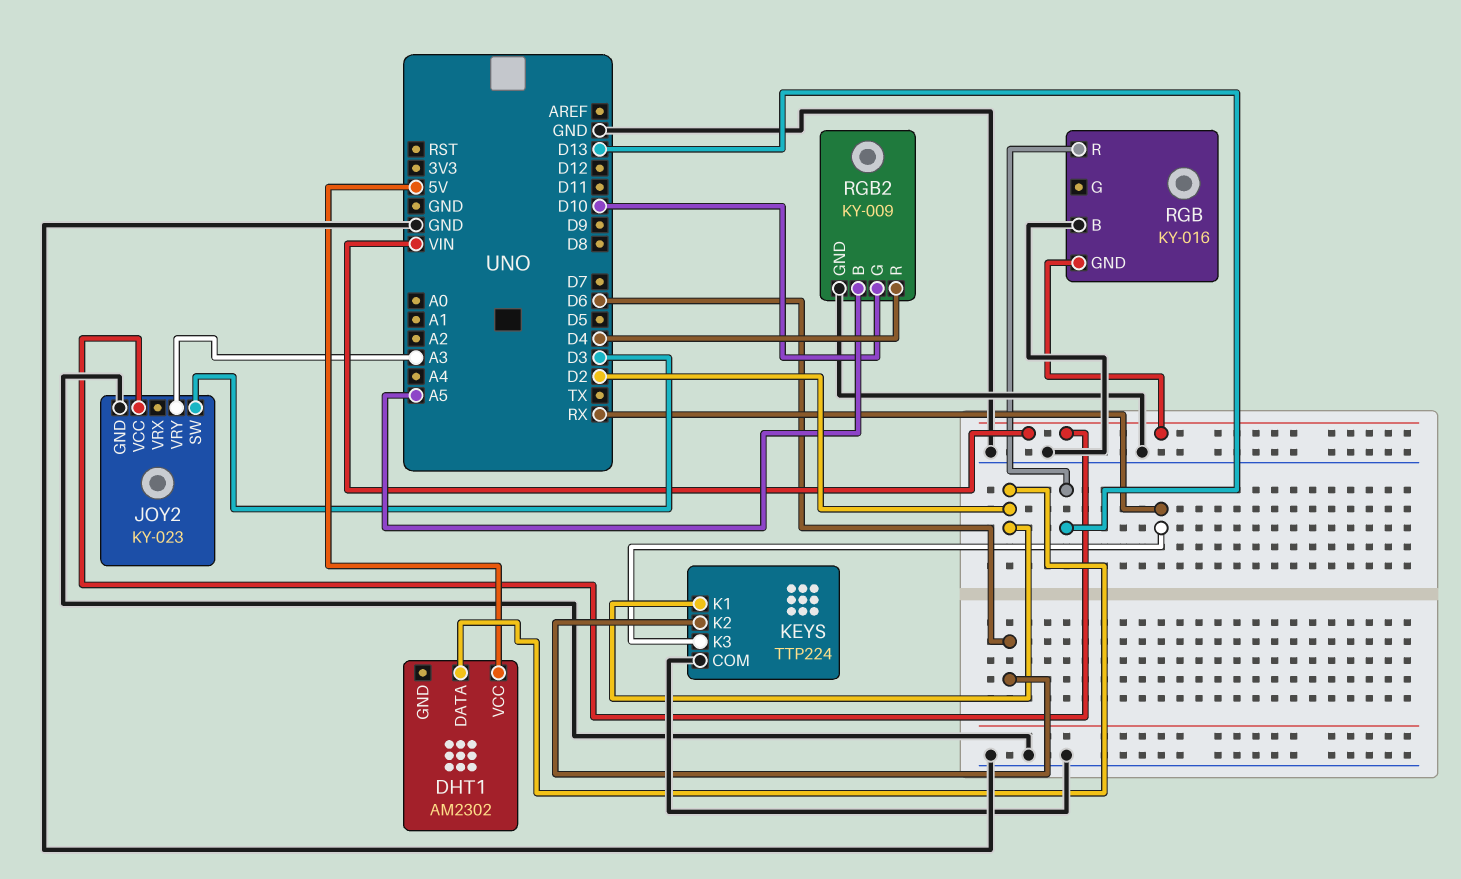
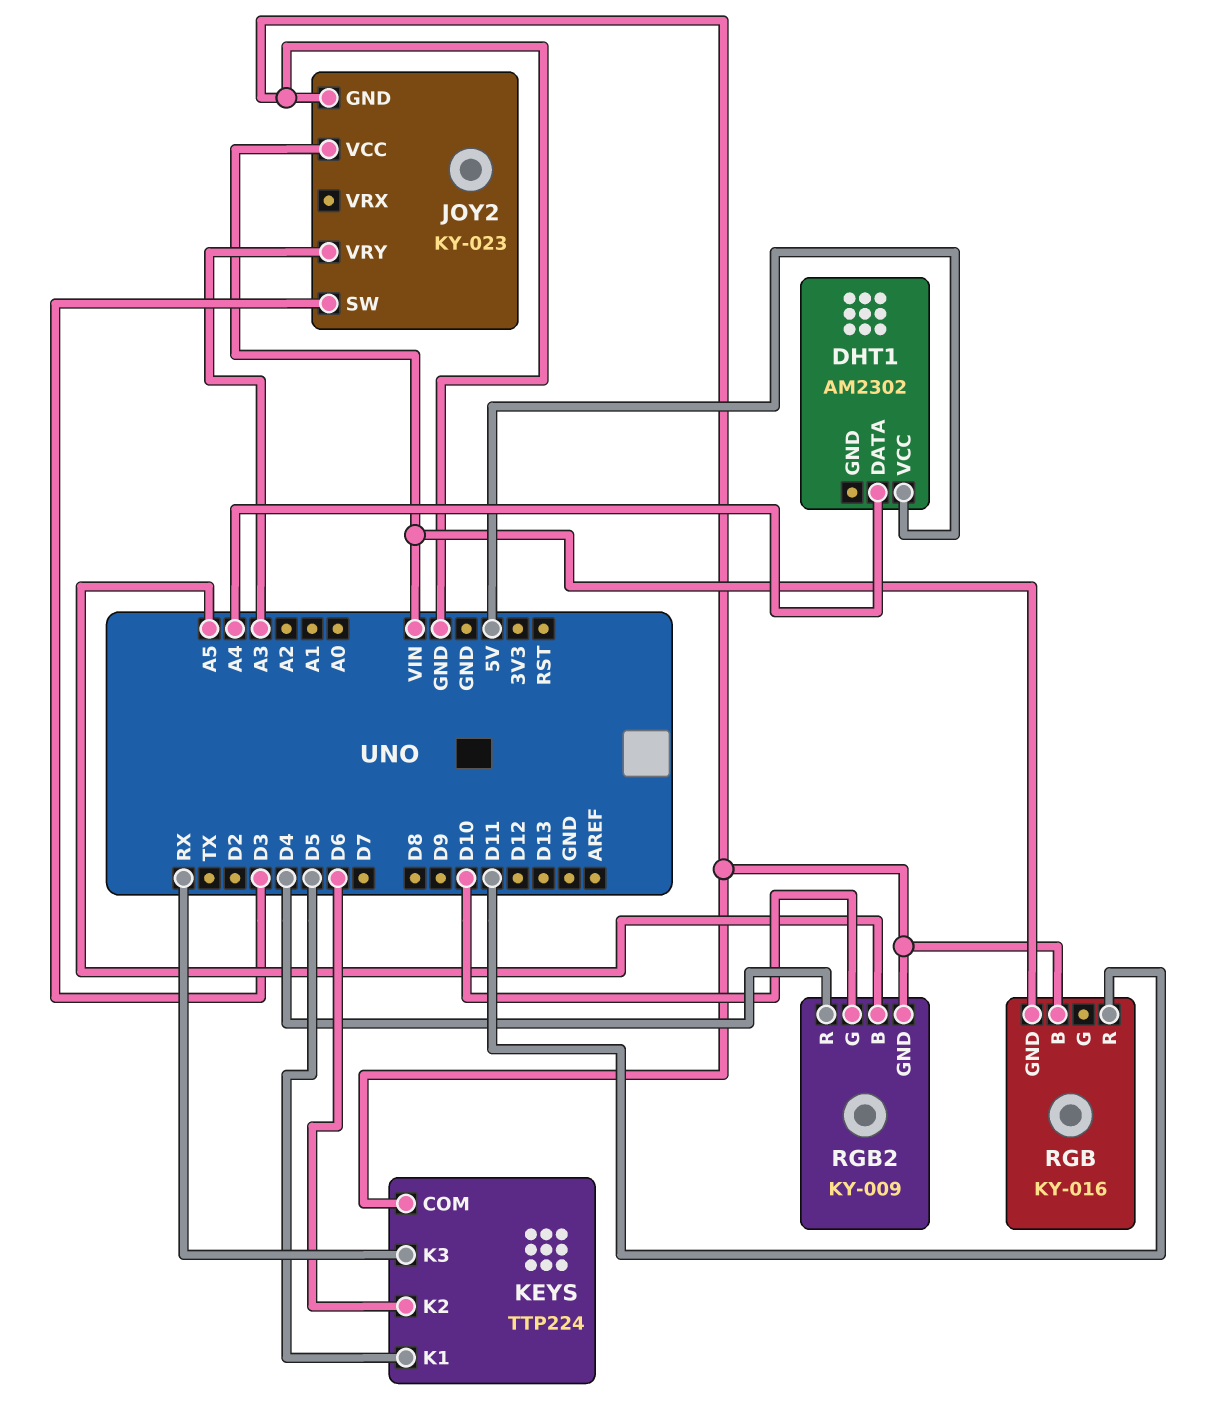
DHT1 pin DATA: D2 -> A4
KEYS pin K1: D2 -> D5
RGB pin R: D13 -> D11

